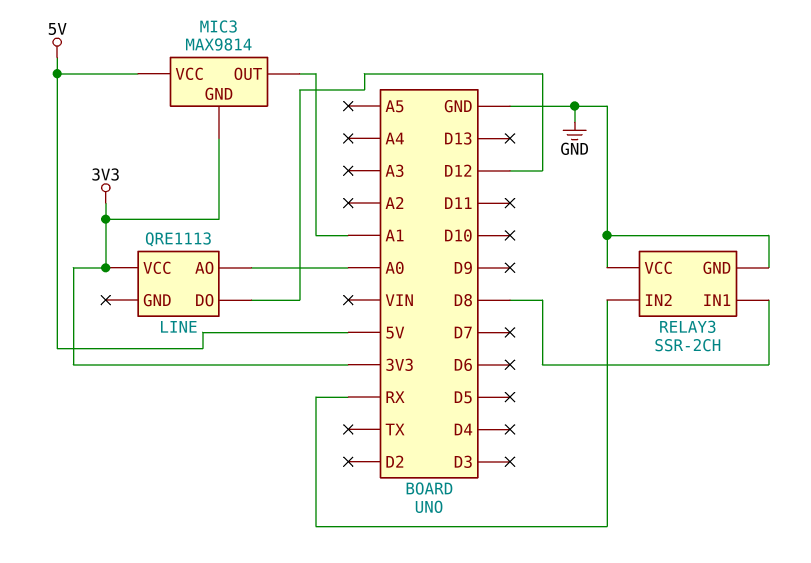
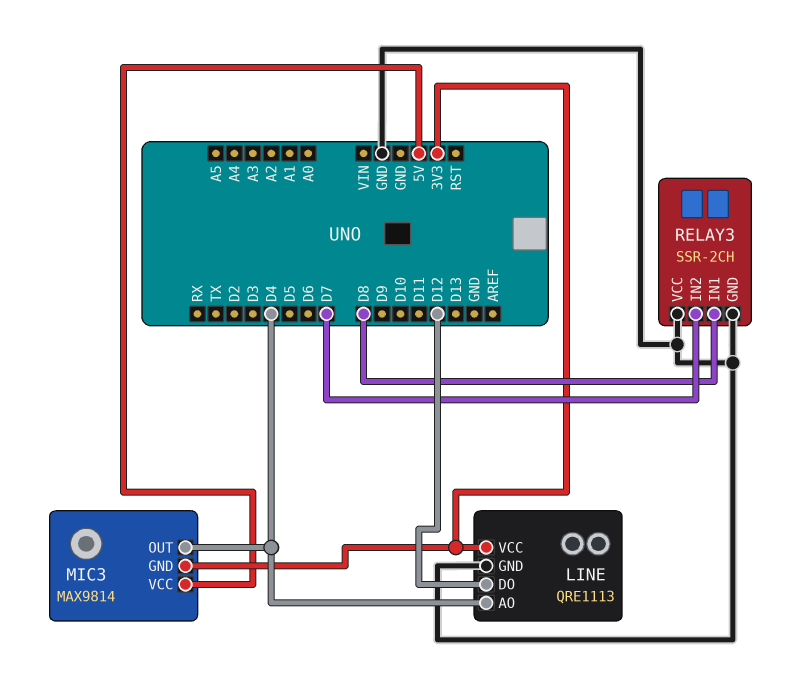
LINE pin AO: A0 -> D4
LINE pin GND: none -> GND
MIC3 pin OUT: A1 -> D4
RELAY3 pin IN2: RX -> D7

